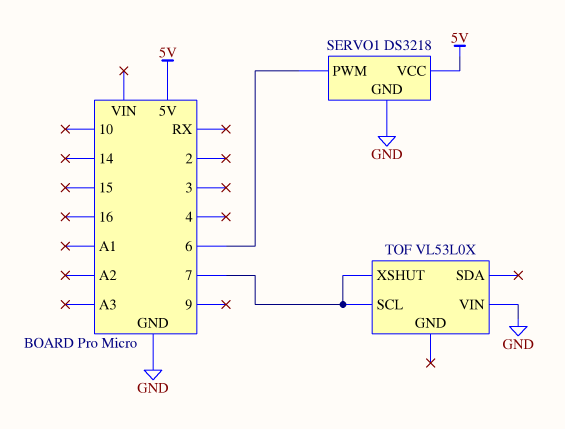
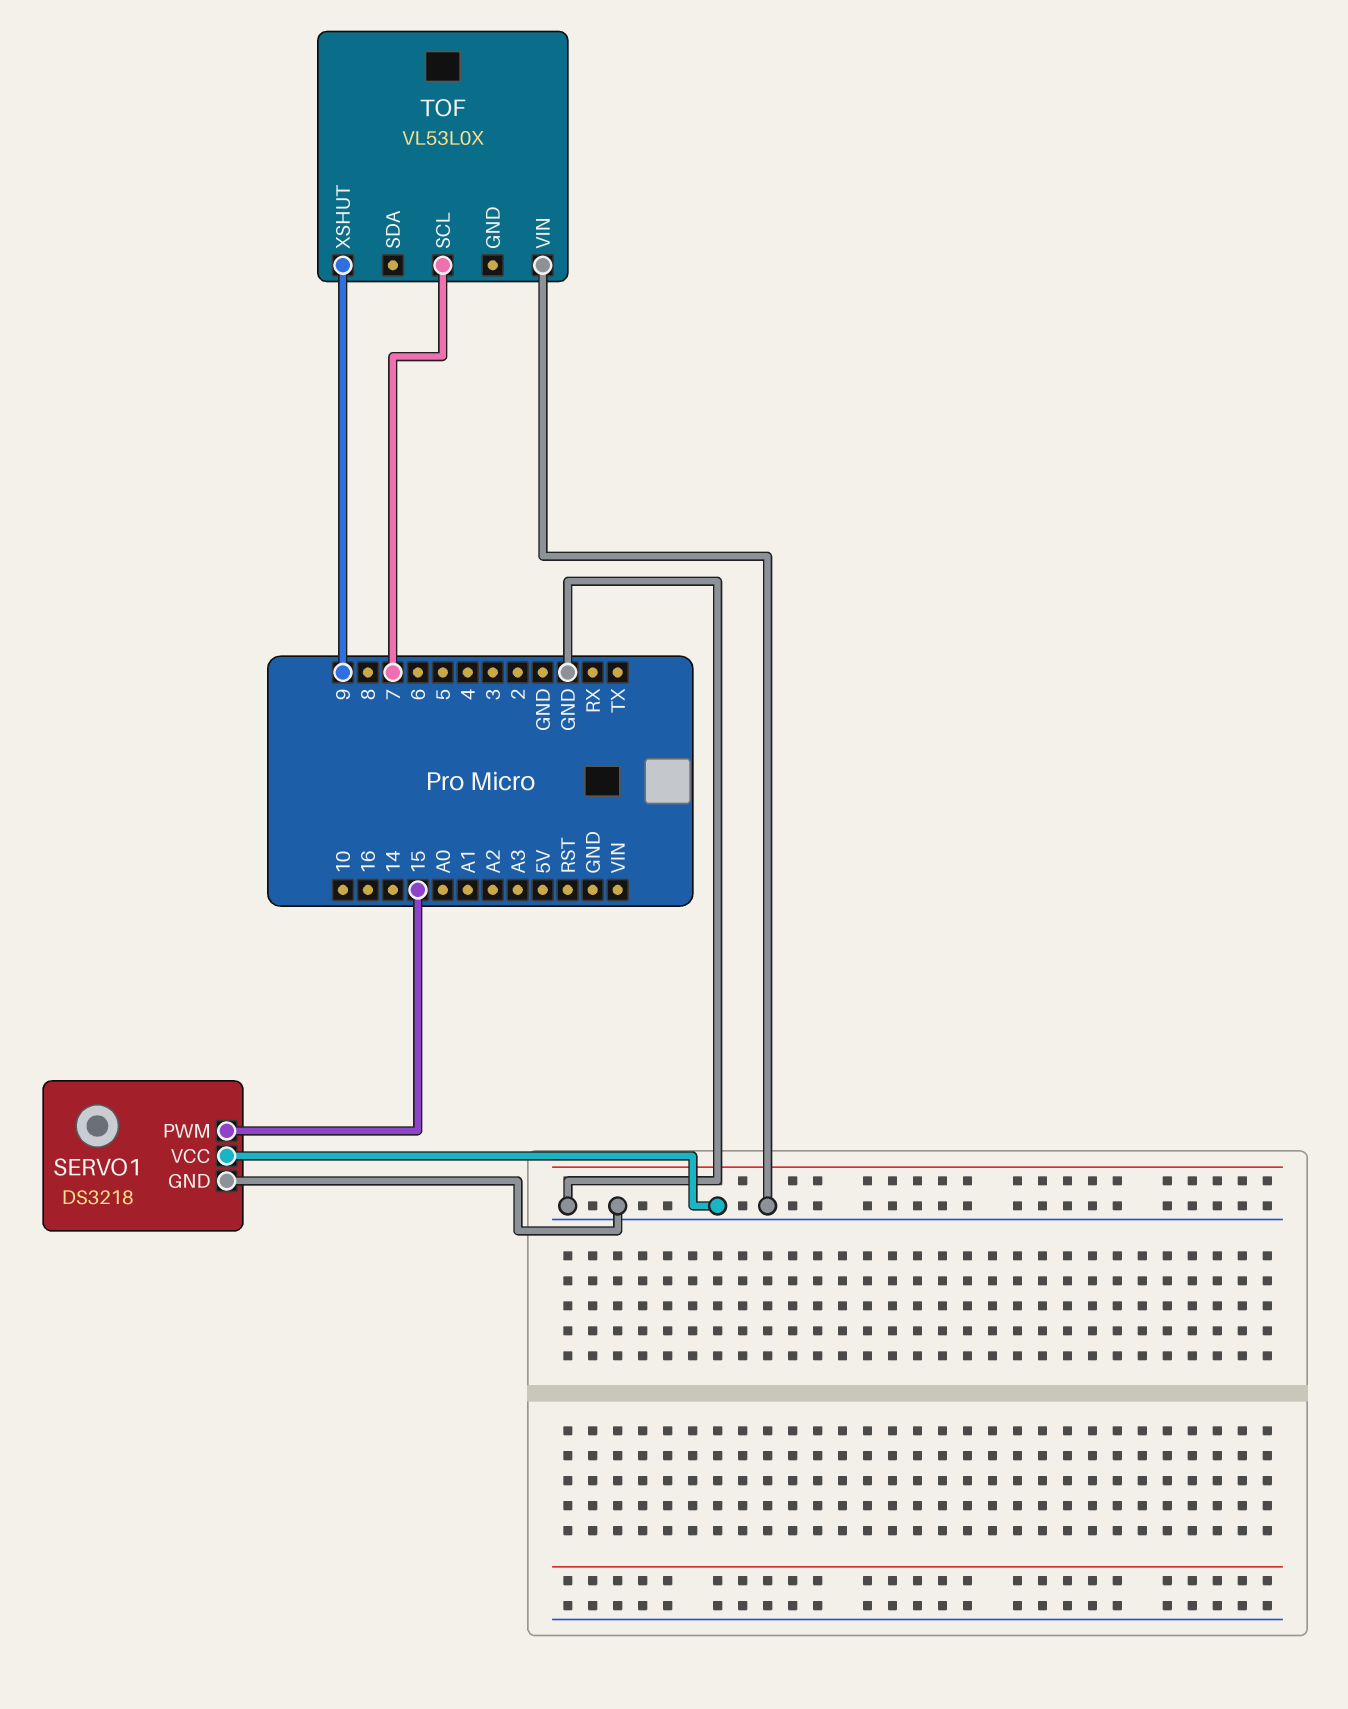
SERVO1 pin PWM: 6 -> 15
SERVO1 pin VCC: 5V -> GND
TOF pin XSHUT: 7 -> 9

